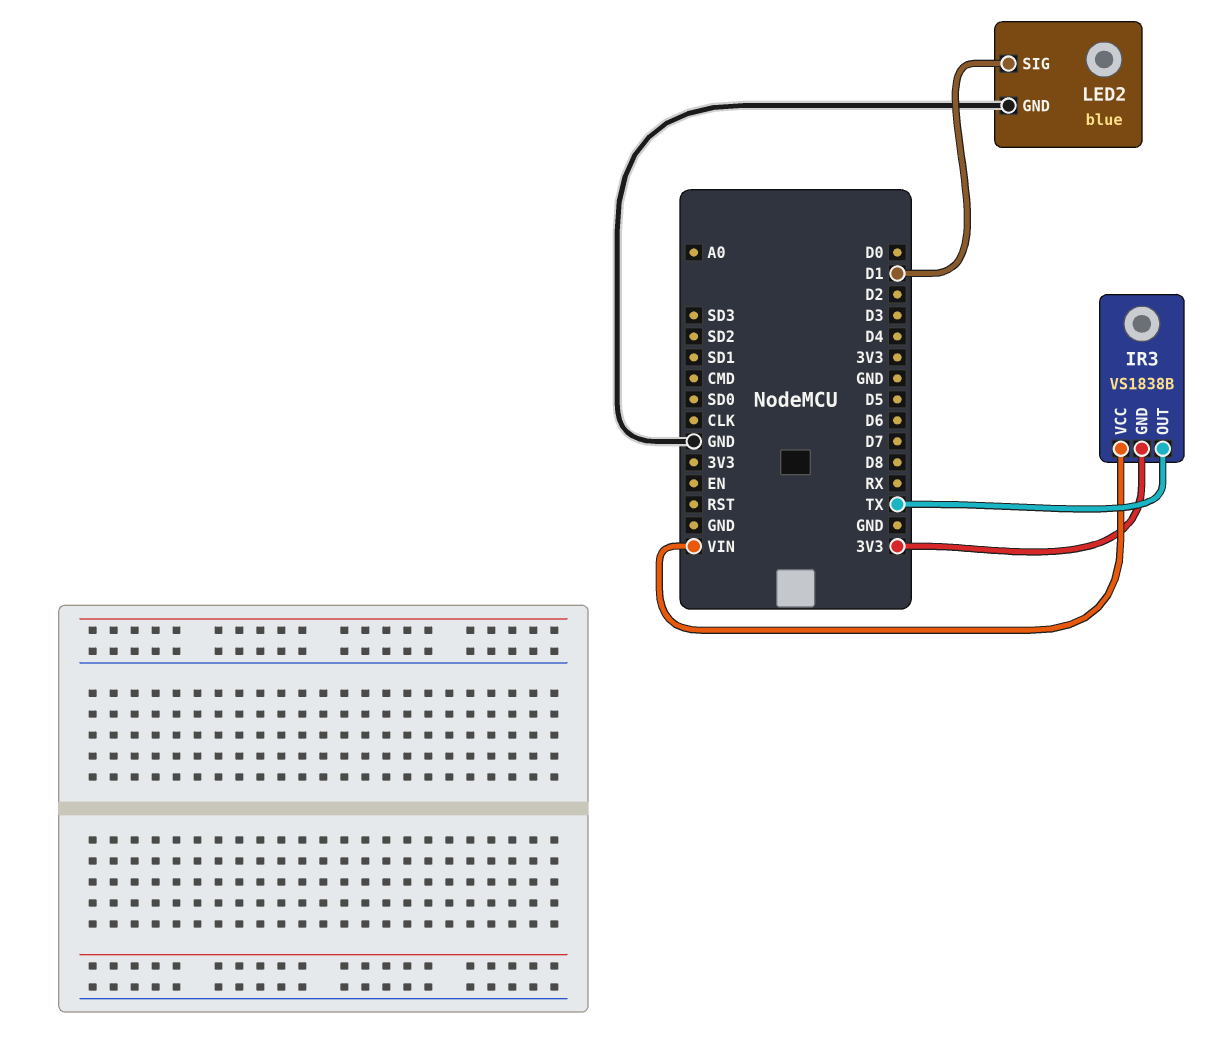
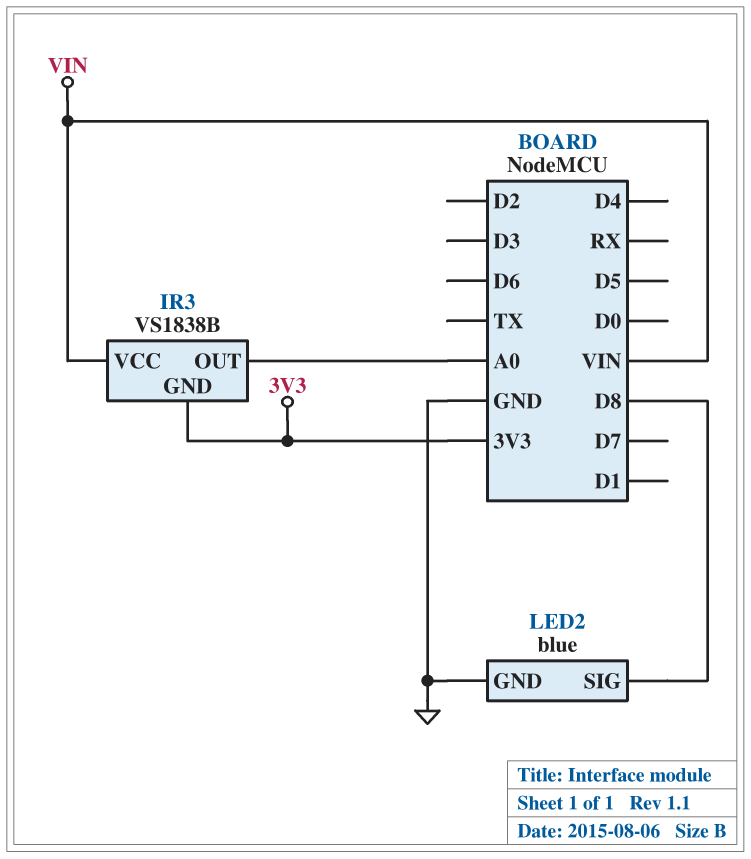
IR3 pin OUT: TX -> A0
LED2 pin SIG: D1 -> D8

